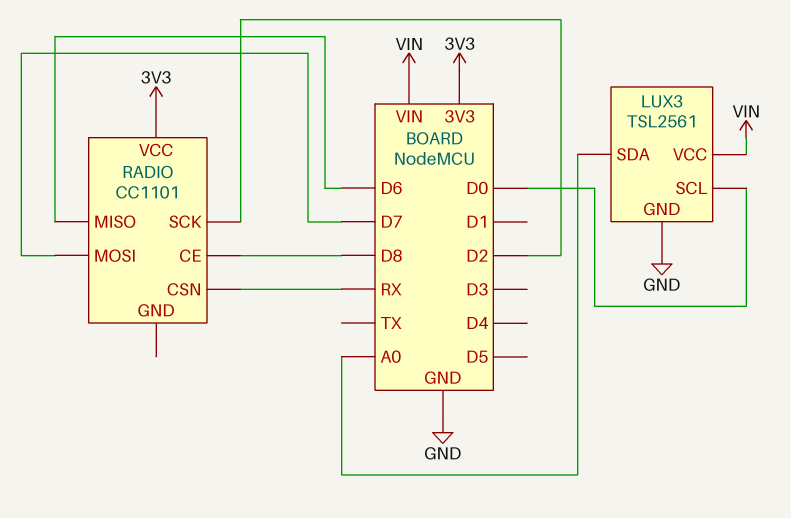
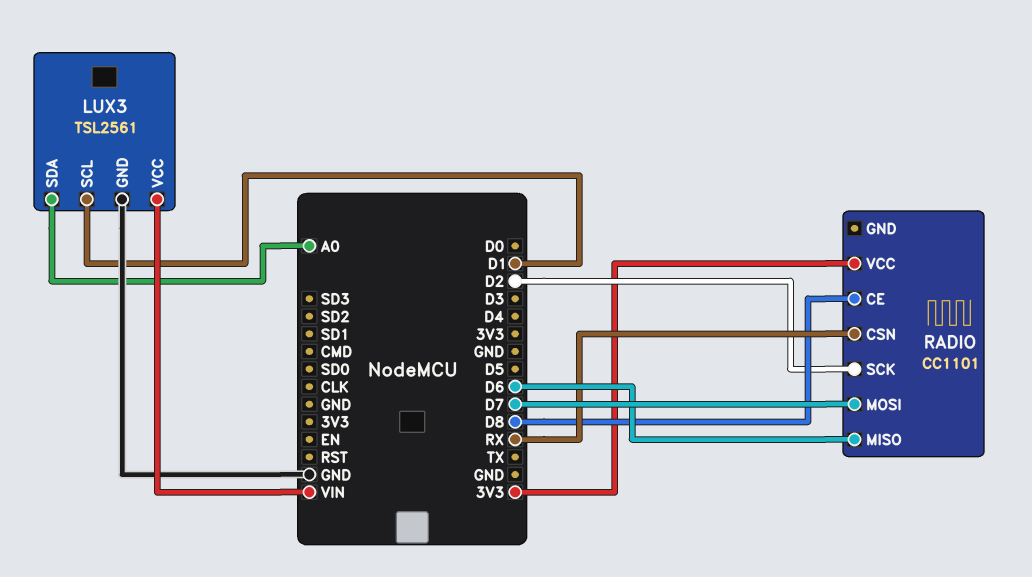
LUX3 pin SCL: D0 -> D1

